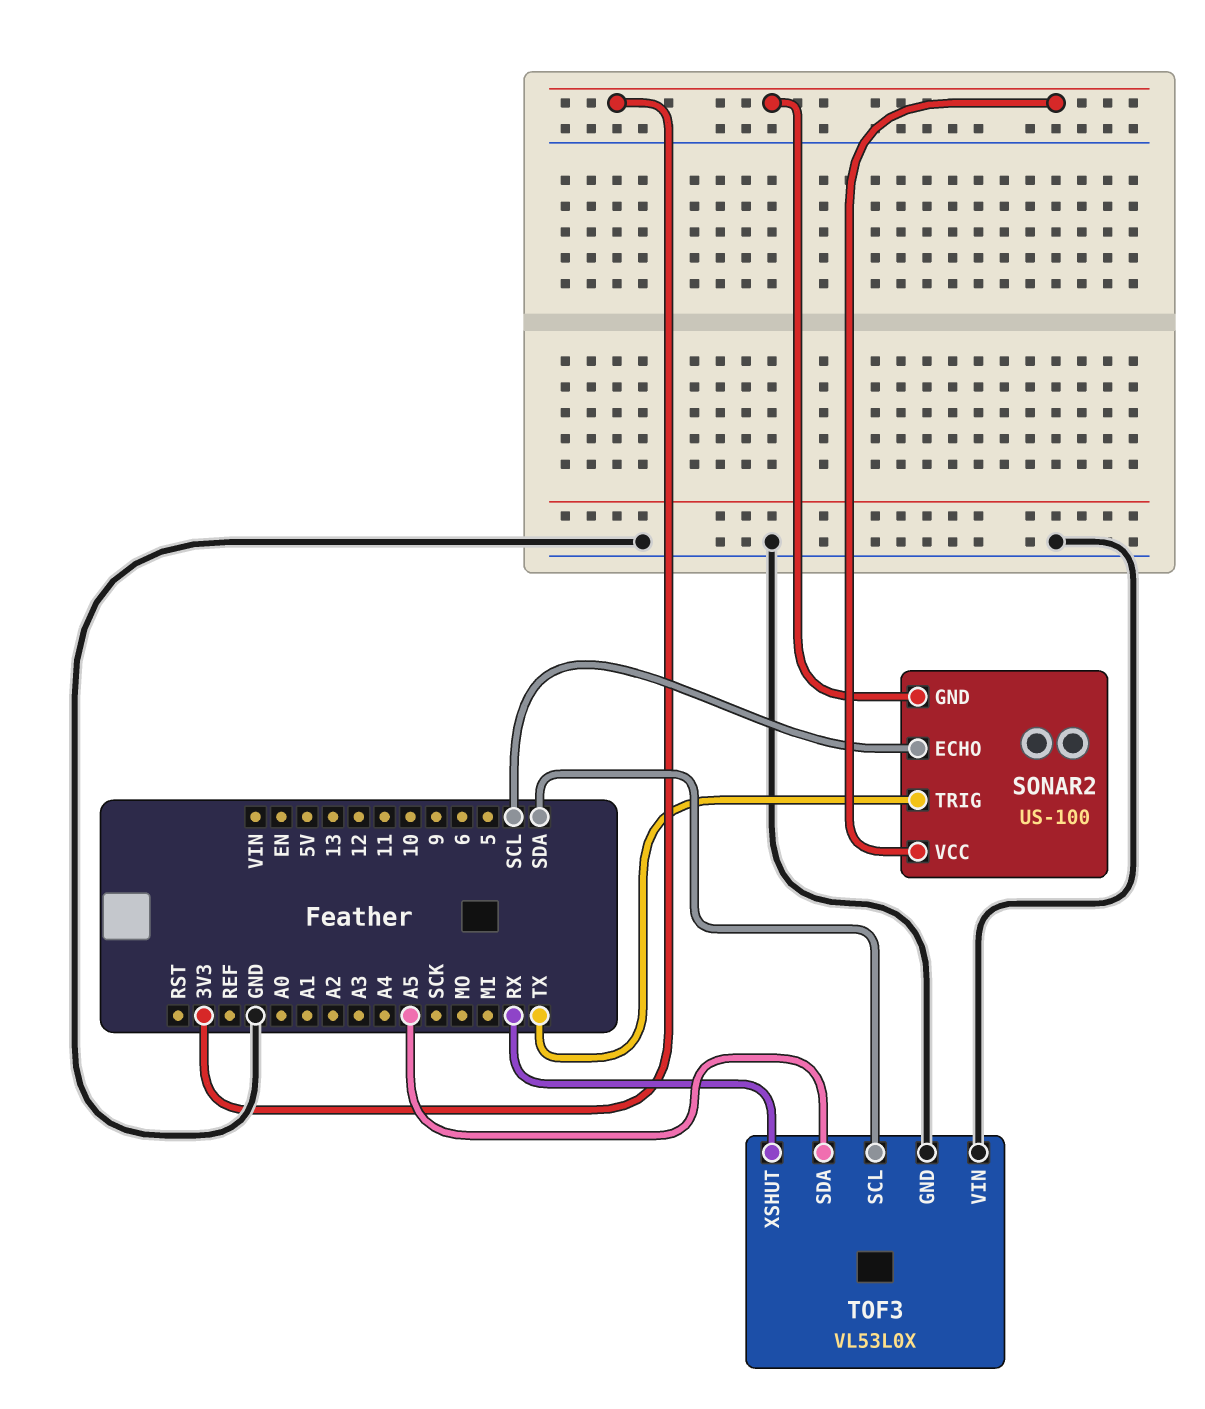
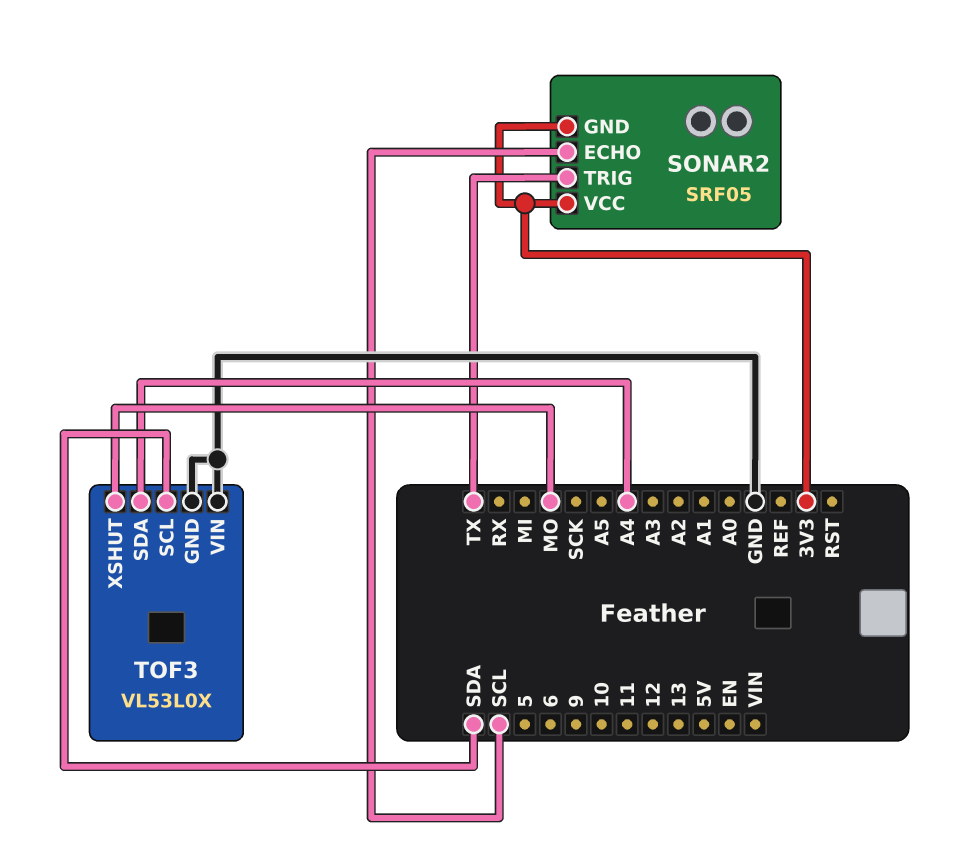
SONAR2: US-100 -> SRF05
TOF3 pin SDA: A5 -> A4
TOF3 pin XSHUT: RX -> MO

